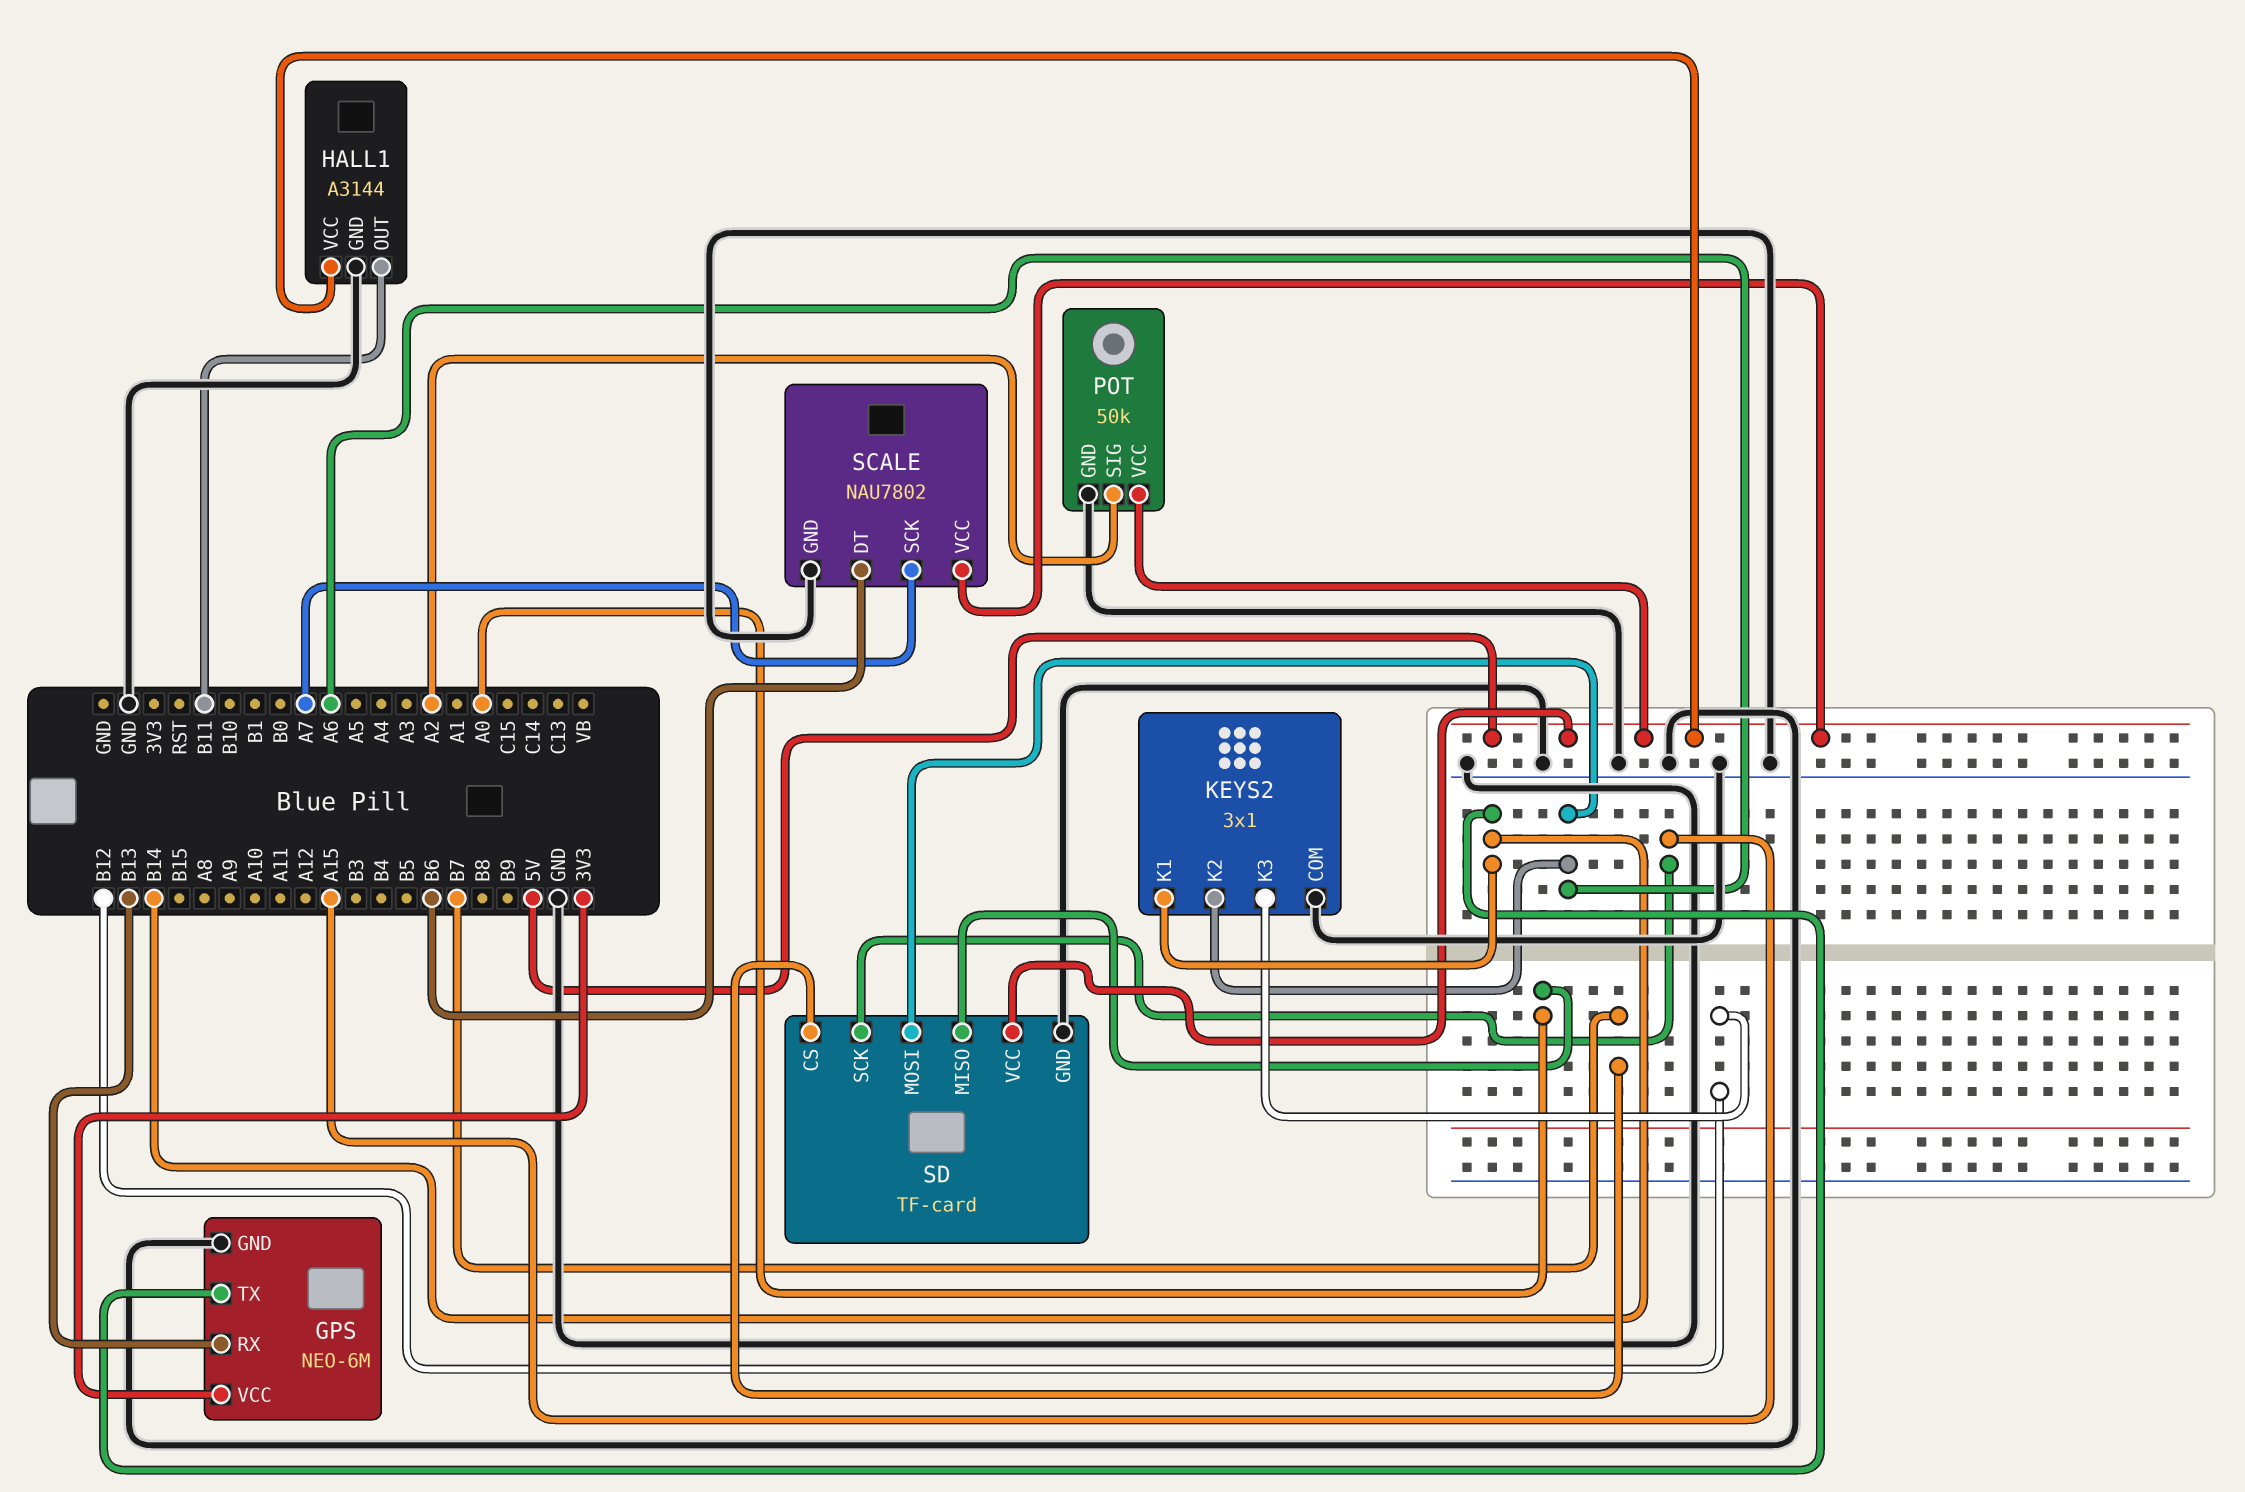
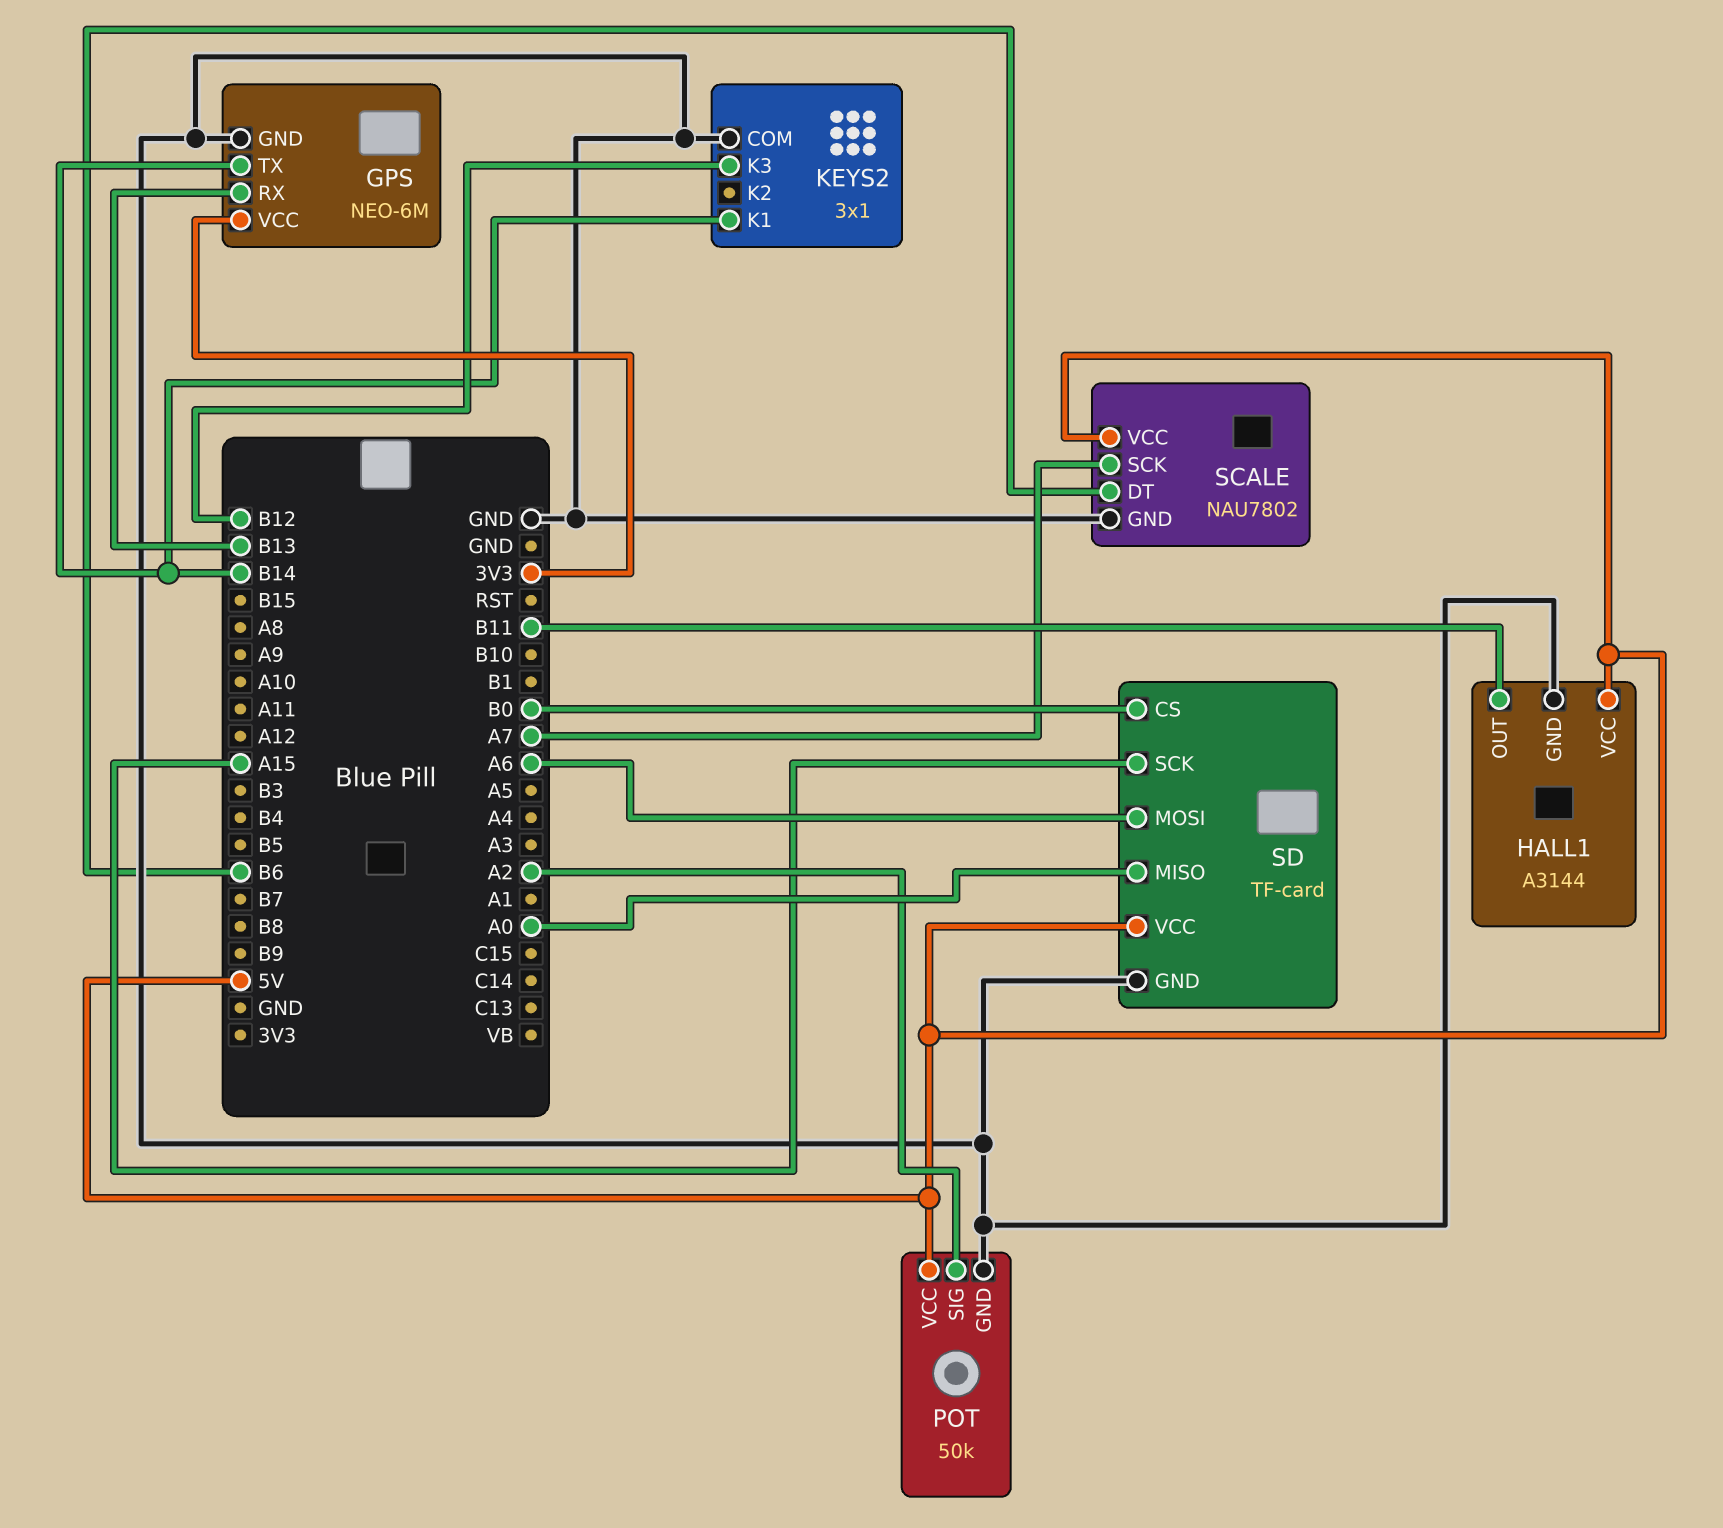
KEYS2 pin K2: A6 -> none
SD pin CS: B7 -> B0

